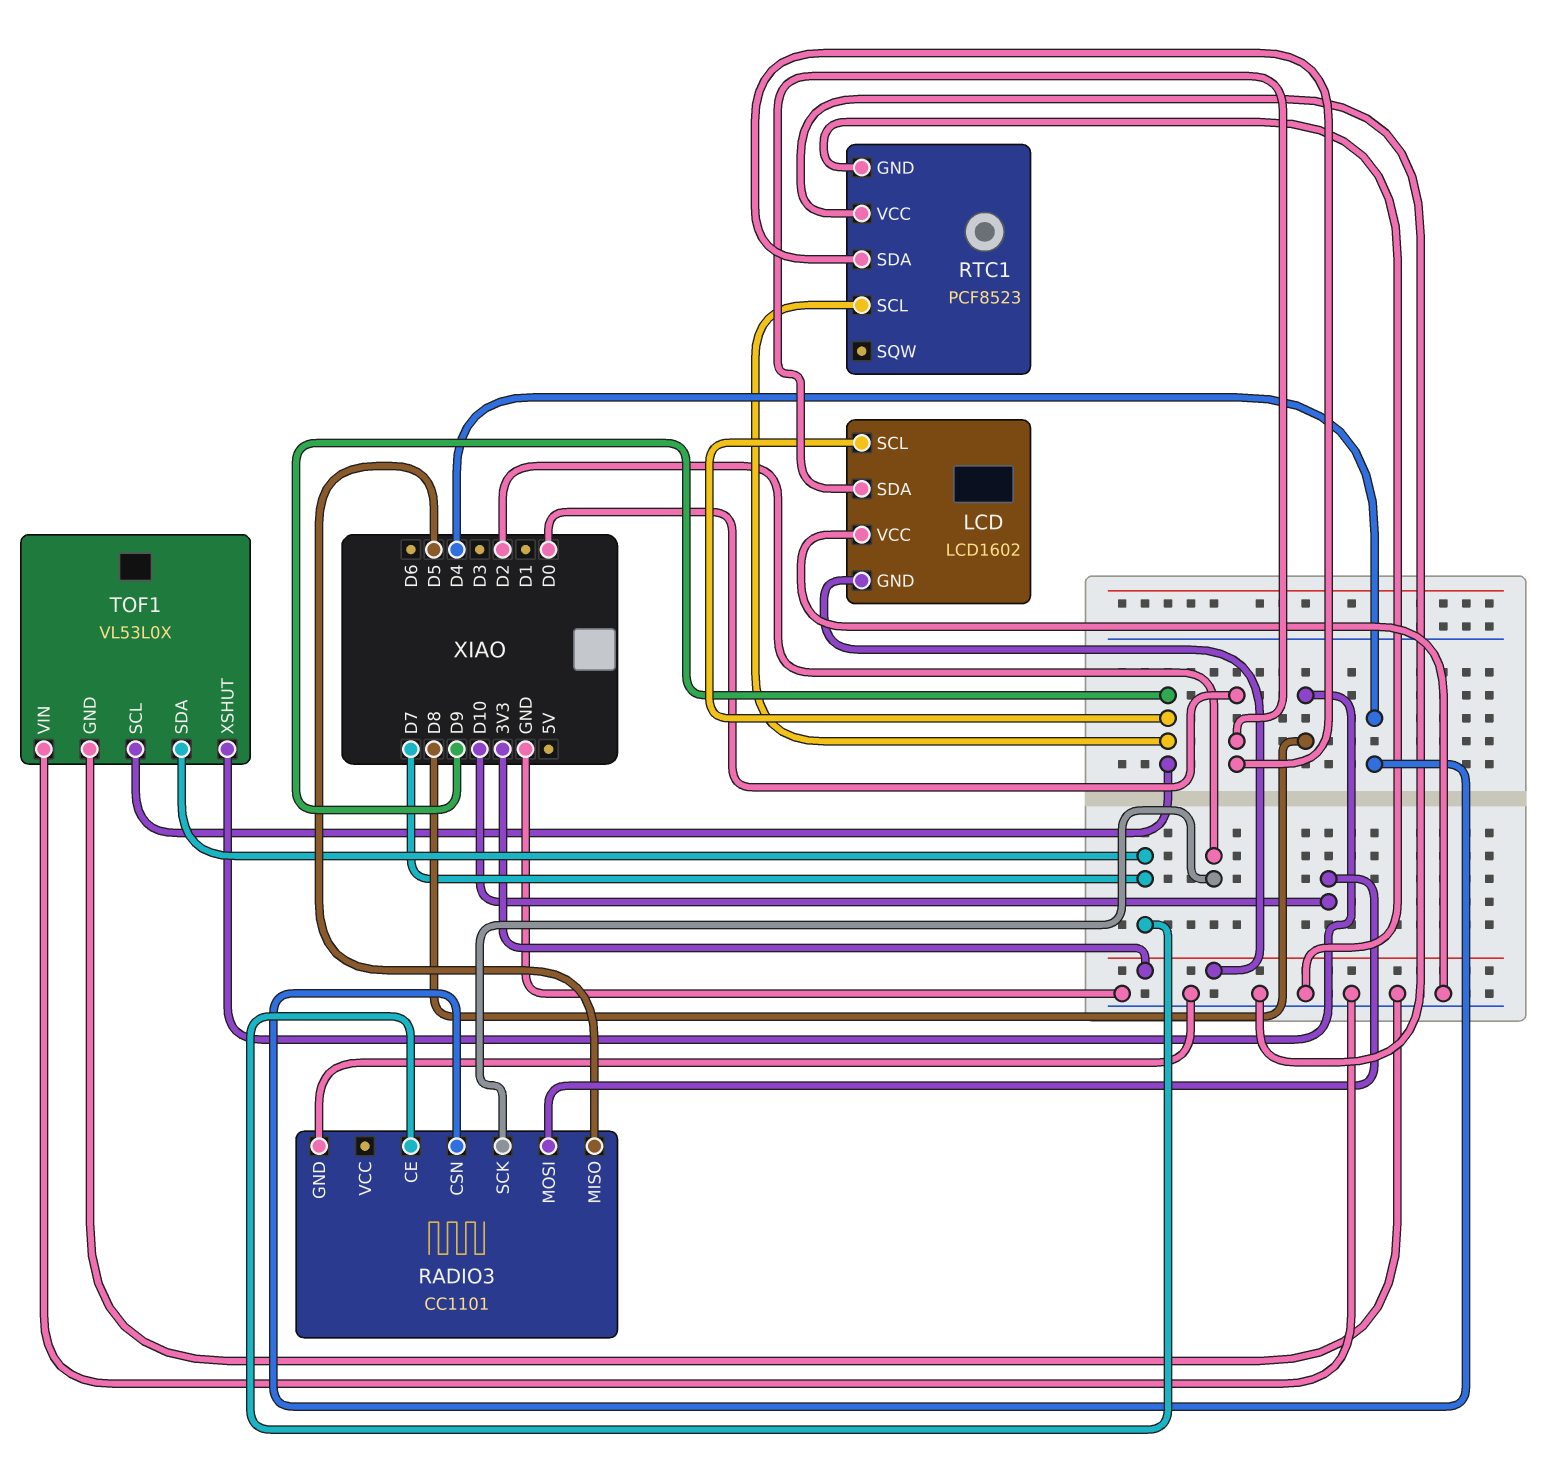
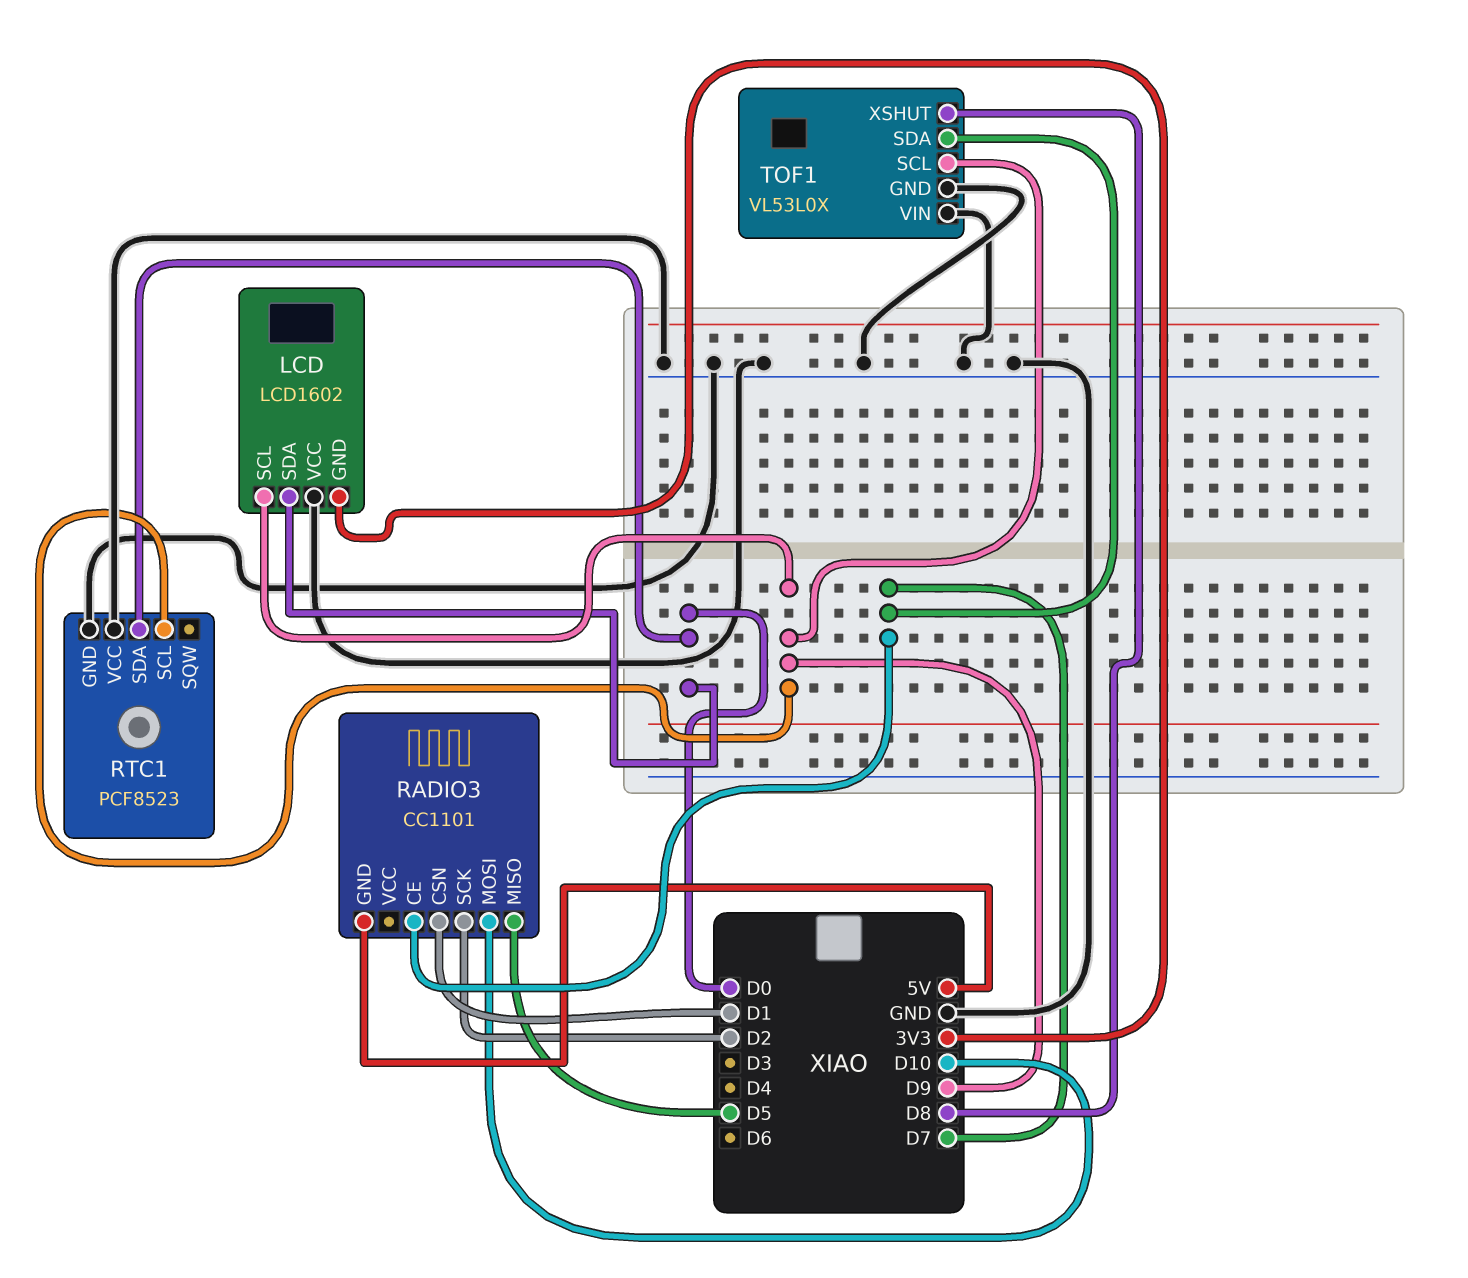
RADIO3 pin CSN: D4 -> D1
RADIO3 pin GND: GND -> 5V

